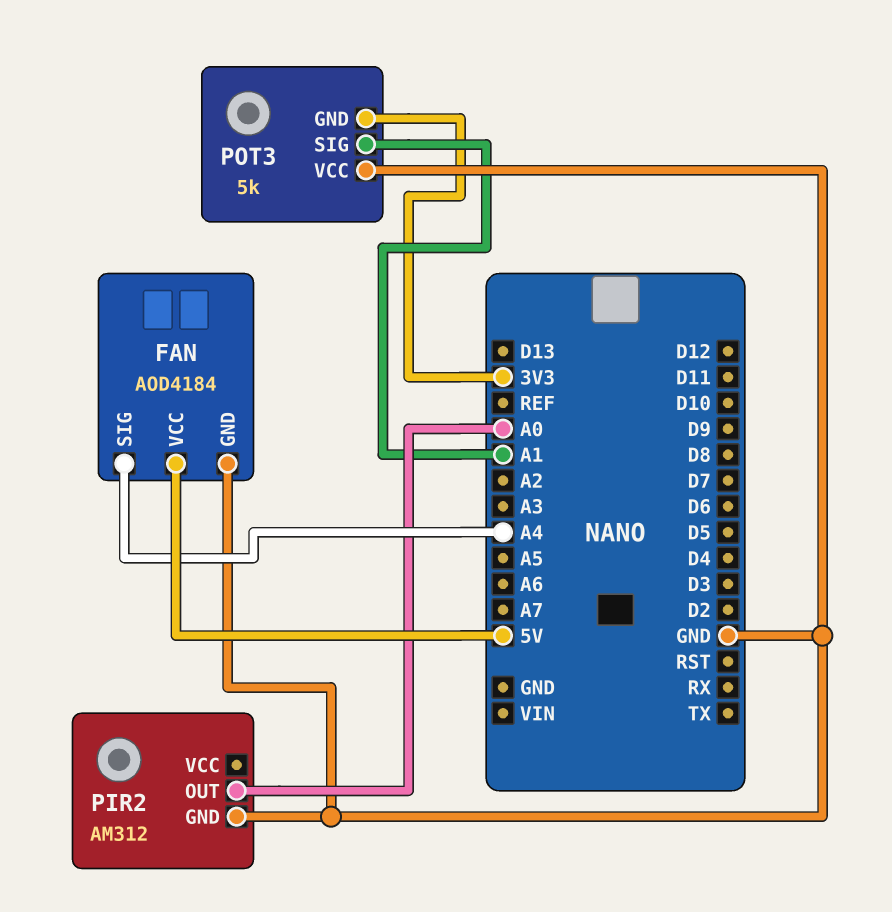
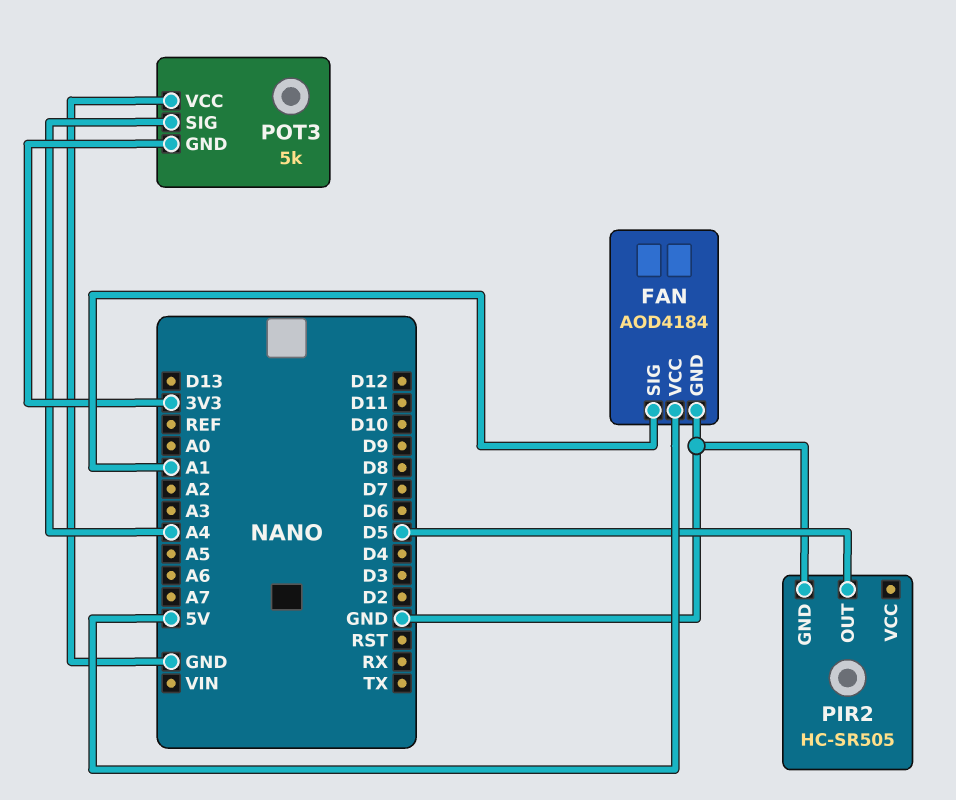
FAN pin SIG: A4 -> A1
PIR2: AM312 -> HC-SR505
PIR2 pin OUT: A0 -> D5
POT3 pin SIG: A1 -> A4

